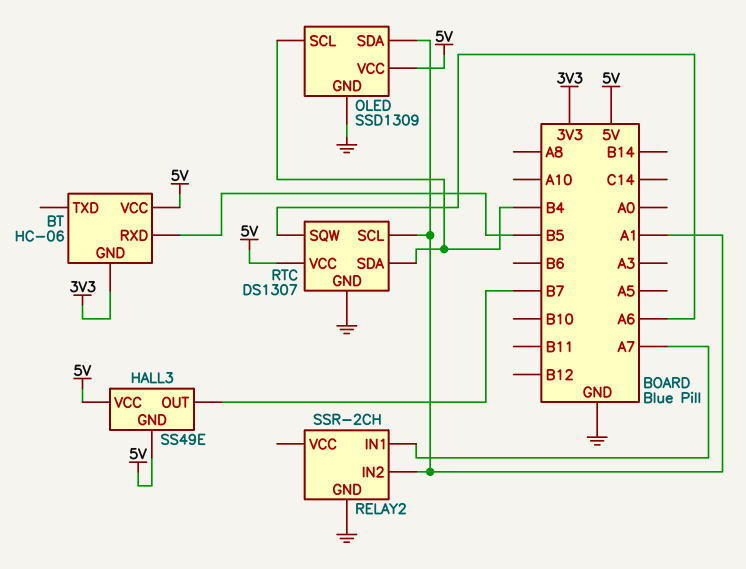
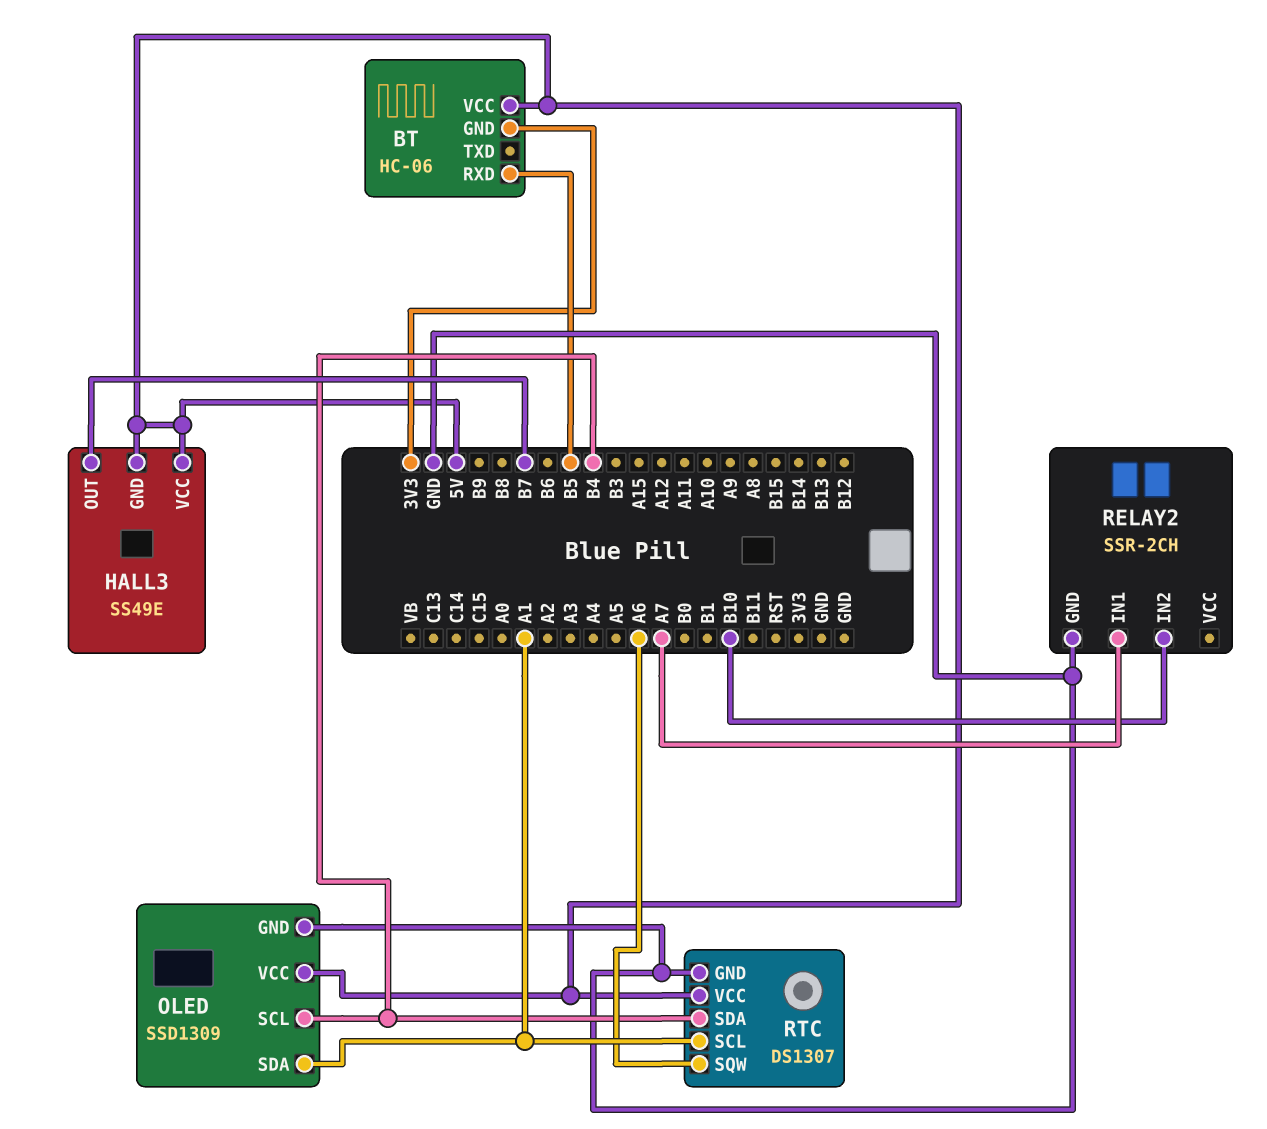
RELAY2 pin IN2: A1 -> B10

